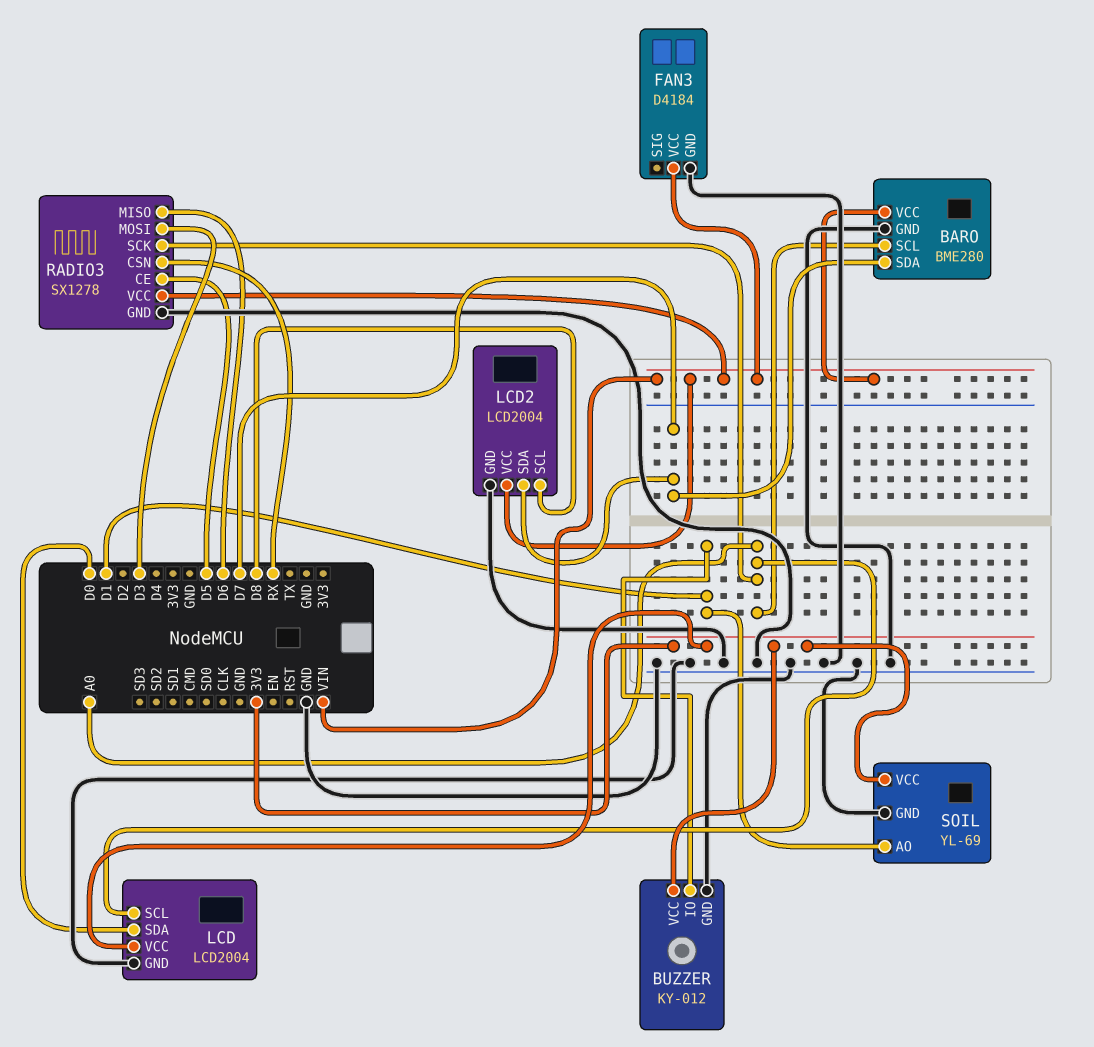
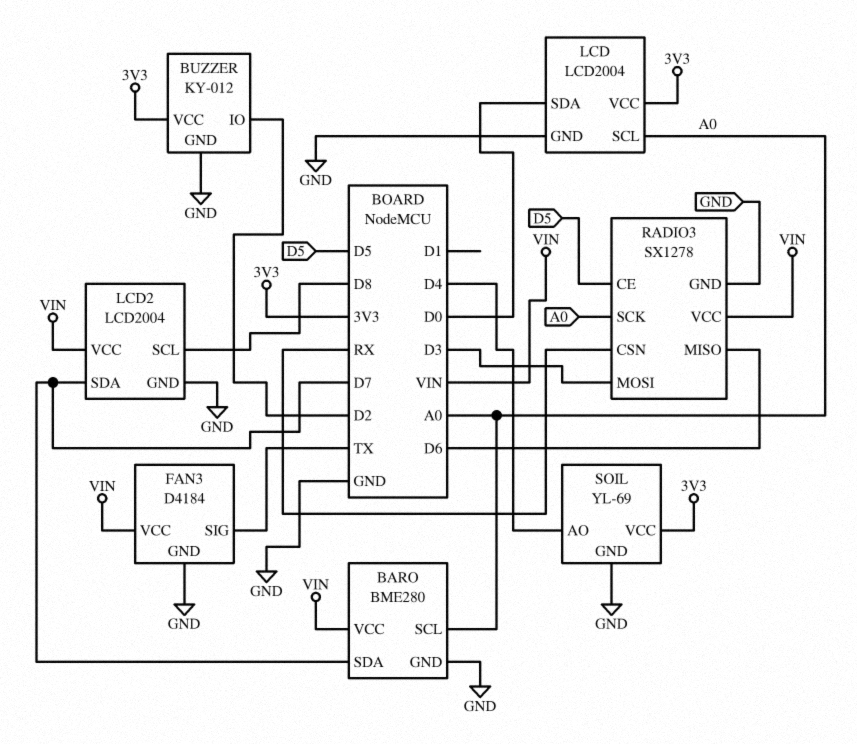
BUZZER pin IO: D1 -> D2
FAN3 pin SIG: none -> TX
SOIL pin AO: D1 -> D4

